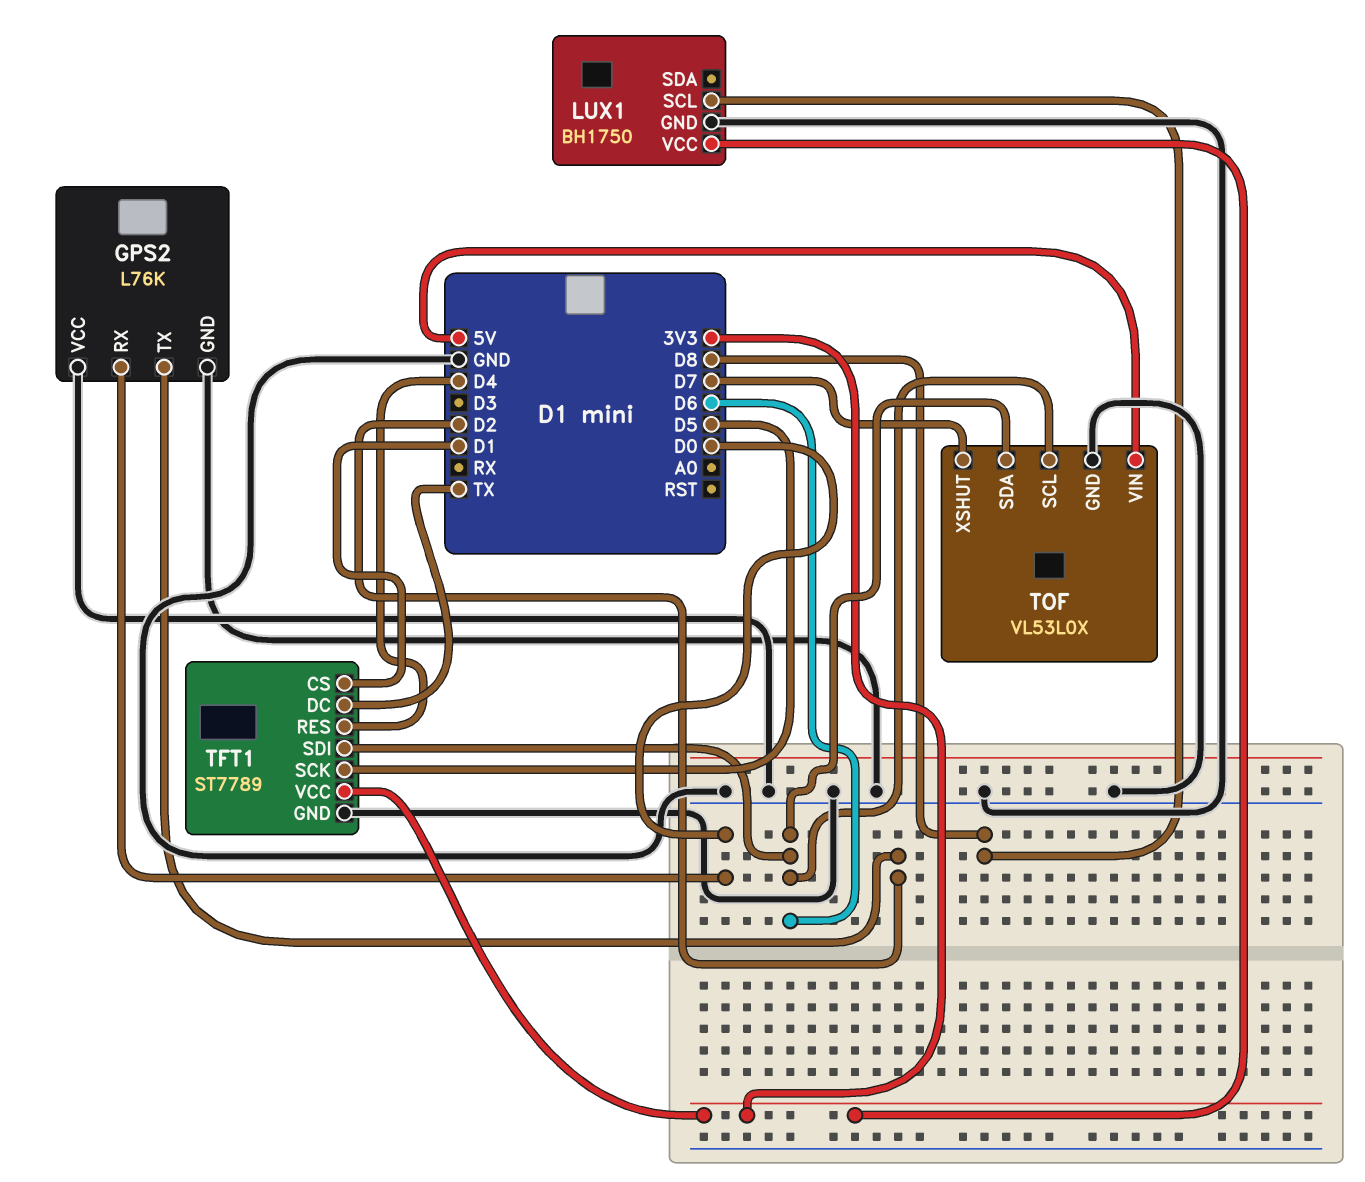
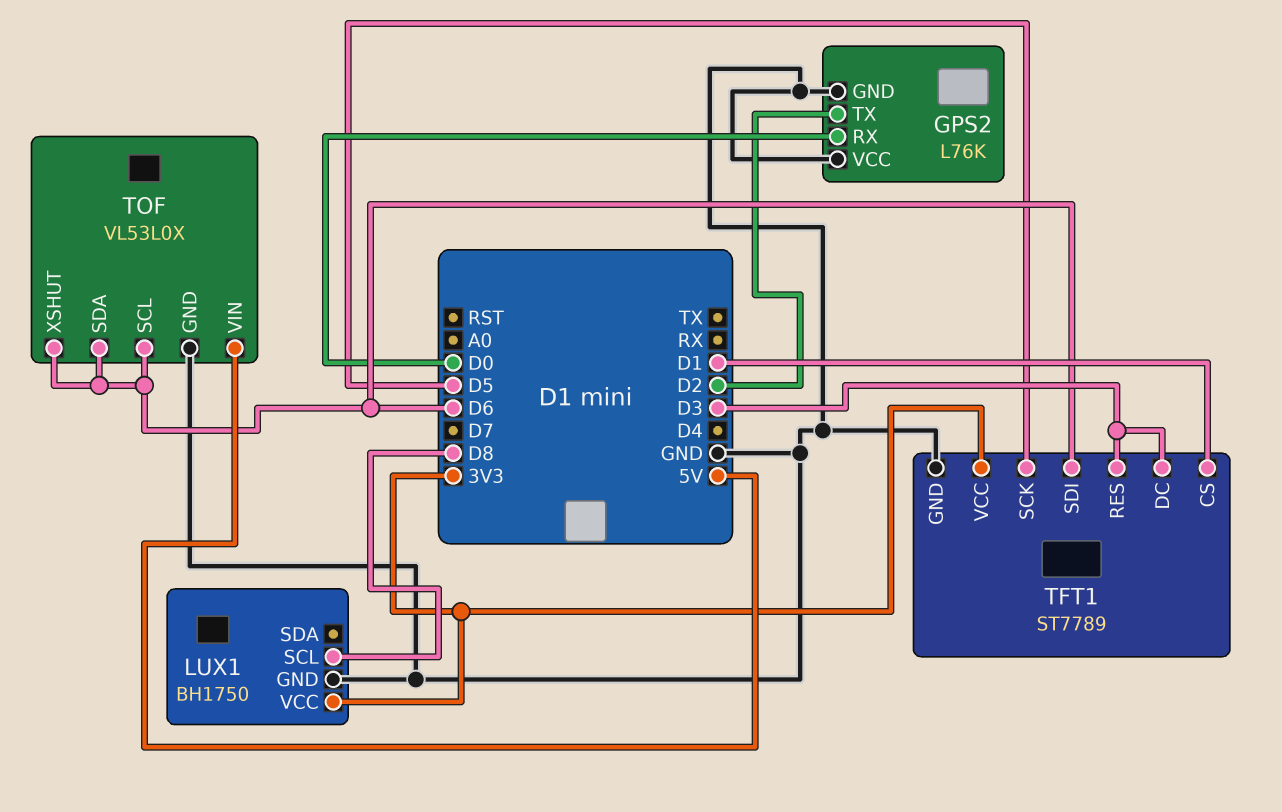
TFT1 pin DC: TX -> D3
TFT1 pin RES: D4 -> D3
TOF pin XSHUT: D7 -> D6

